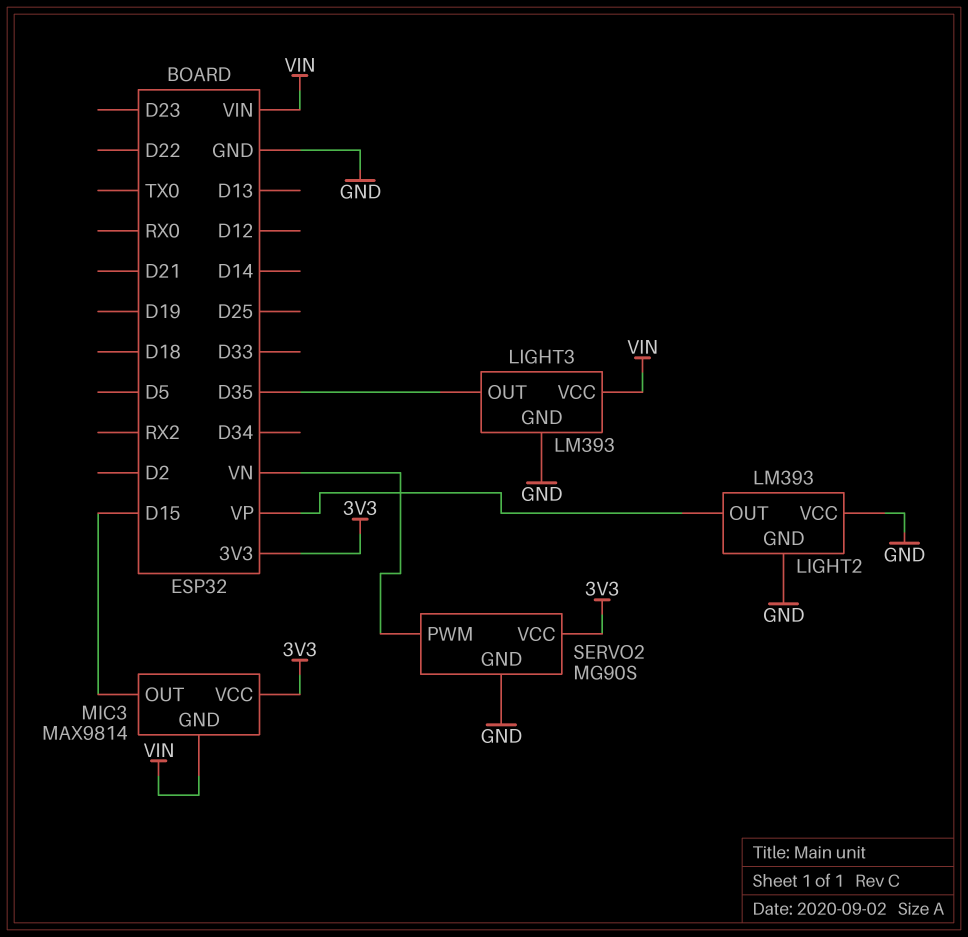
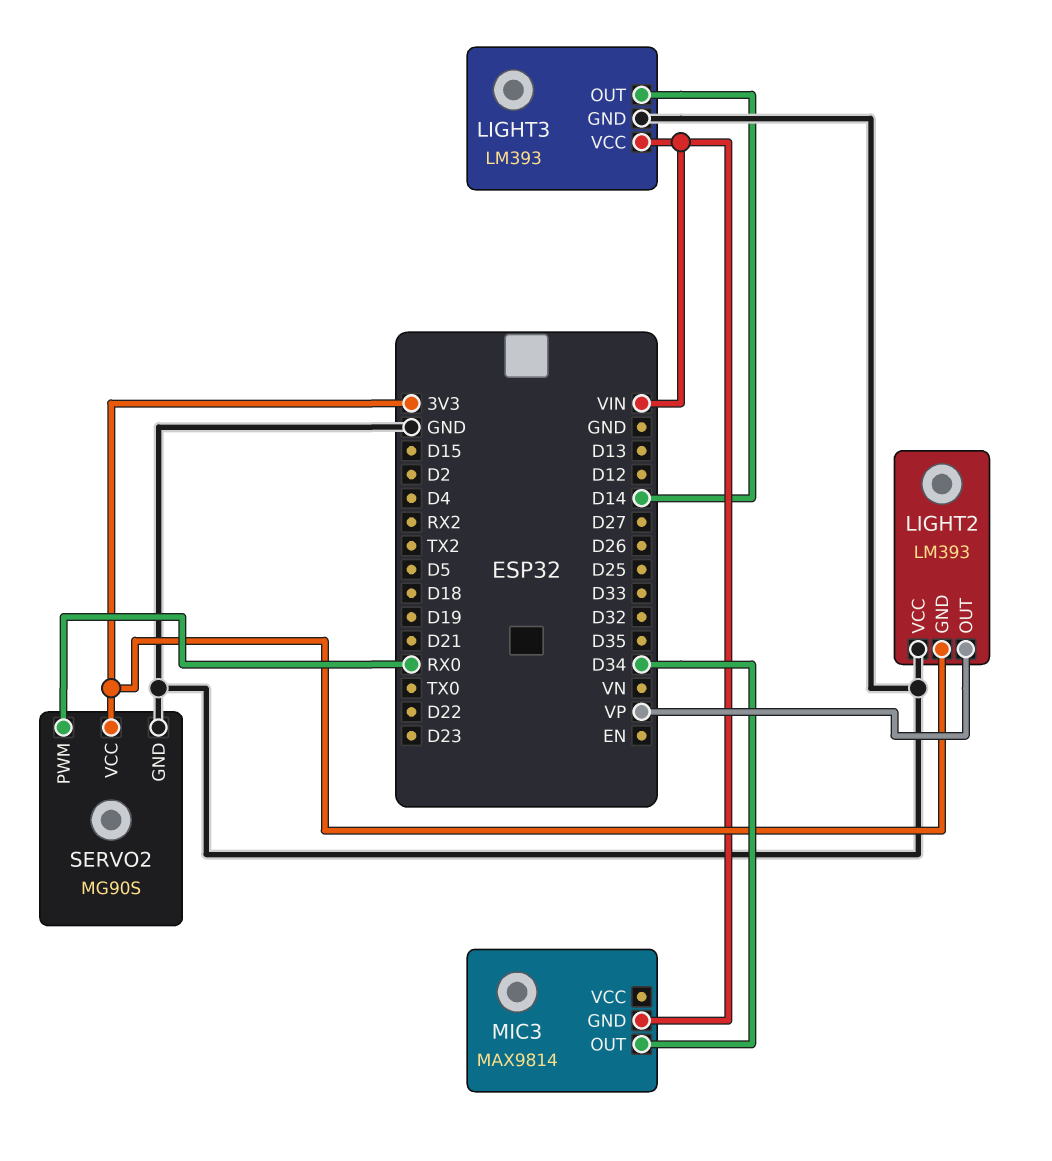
LIGHT2 pin GND: GND -> 3V3
LIGHT3 pin OUT: D35 -> D14
MIC3 pin OUT: D15 -> D34
MIC3 pin VCC: 3V3 -> none
SERVO2 pin PWM: VN -> RX0

